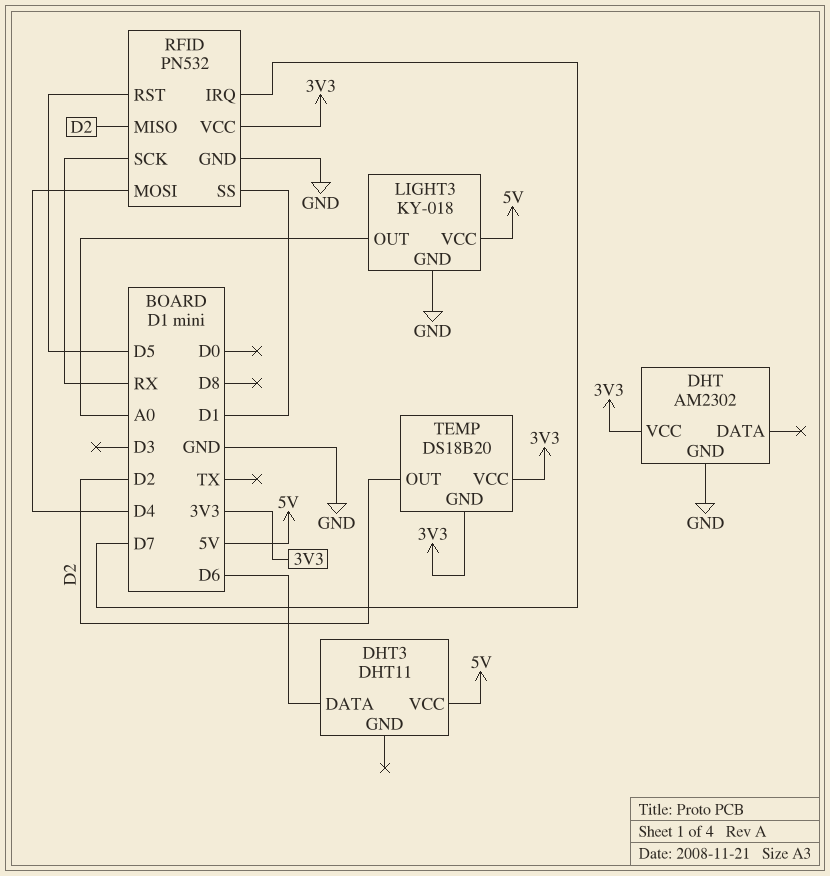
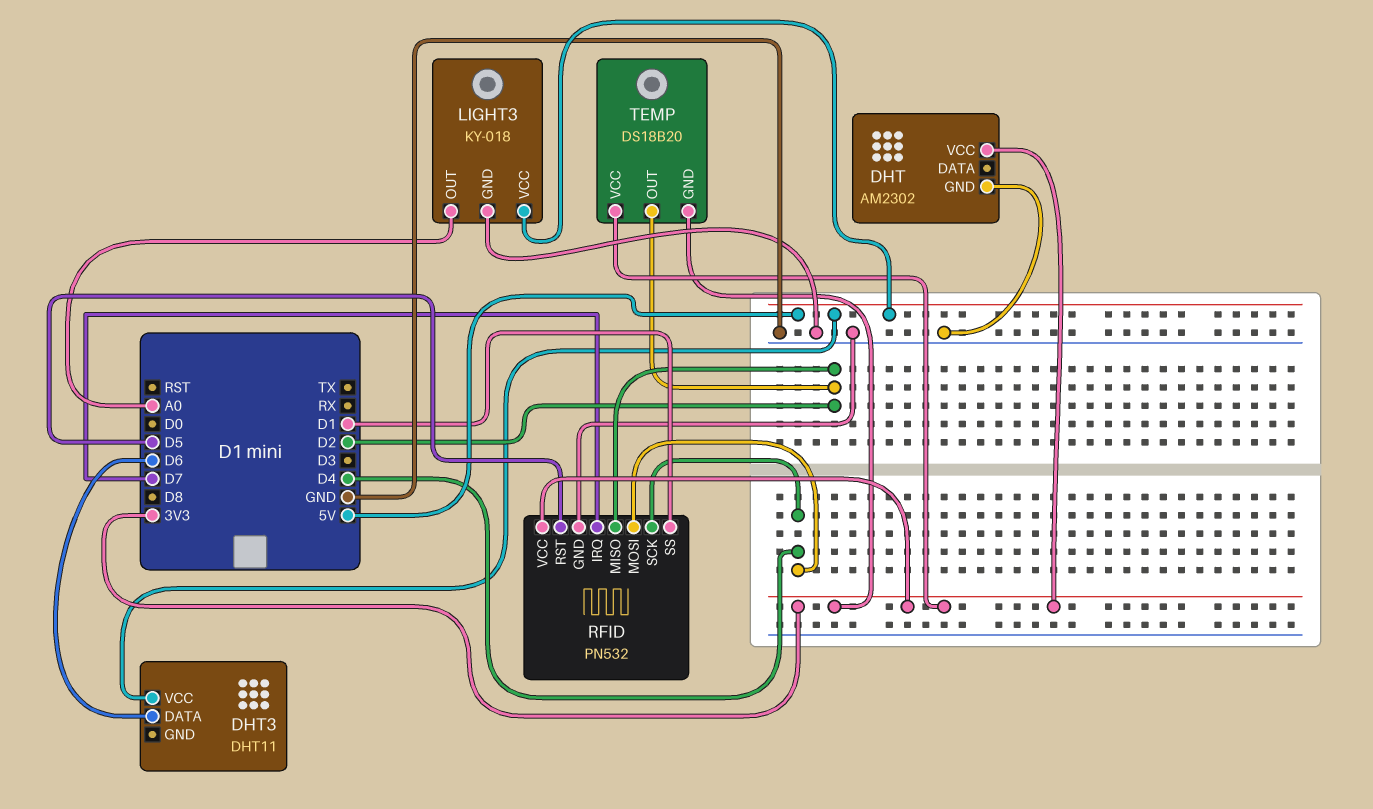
RFID pin SCK: RX -> D4

